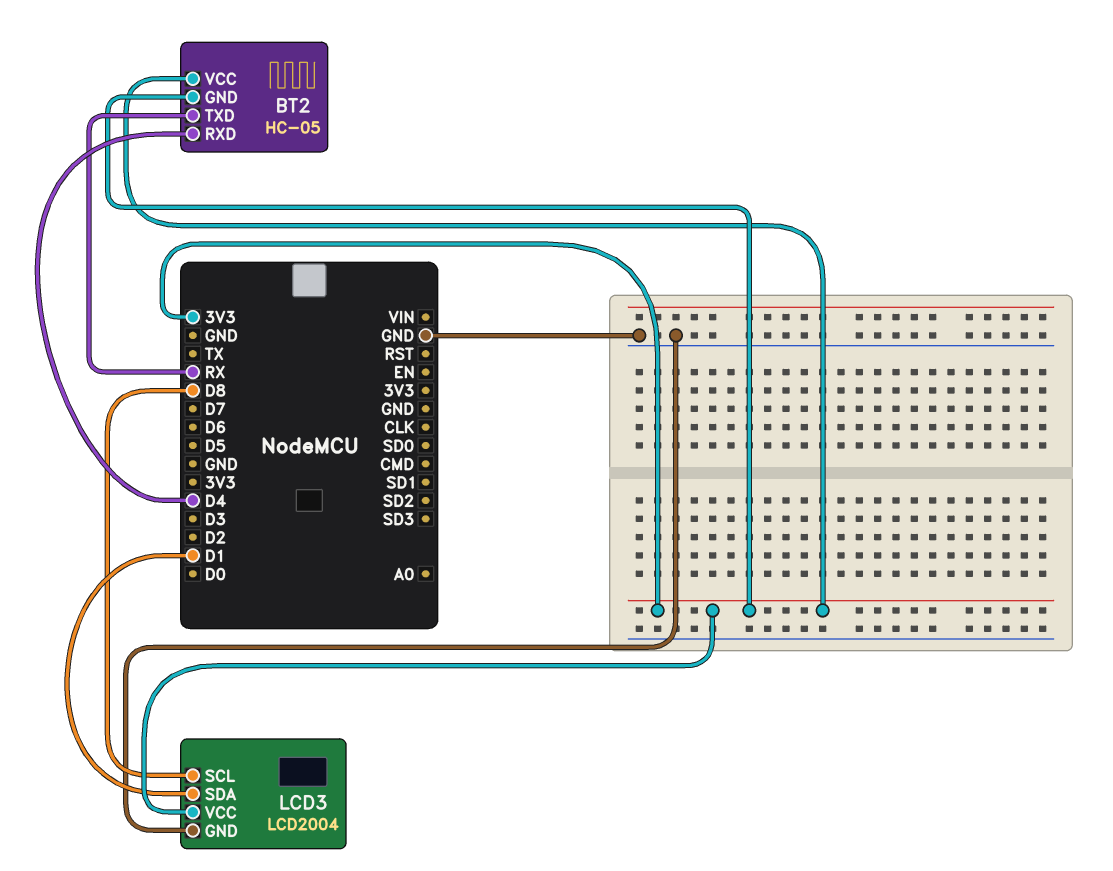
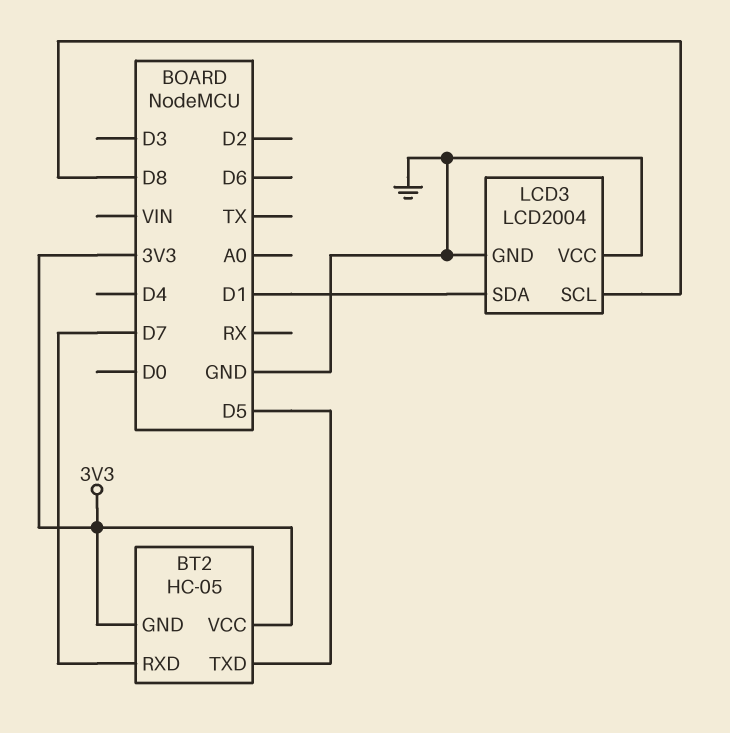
BT2 pin RXD: D4 -> D7
BT2 pin TXD: RX -> D5
LCD3 pin VCC: 3V3 -> GND

